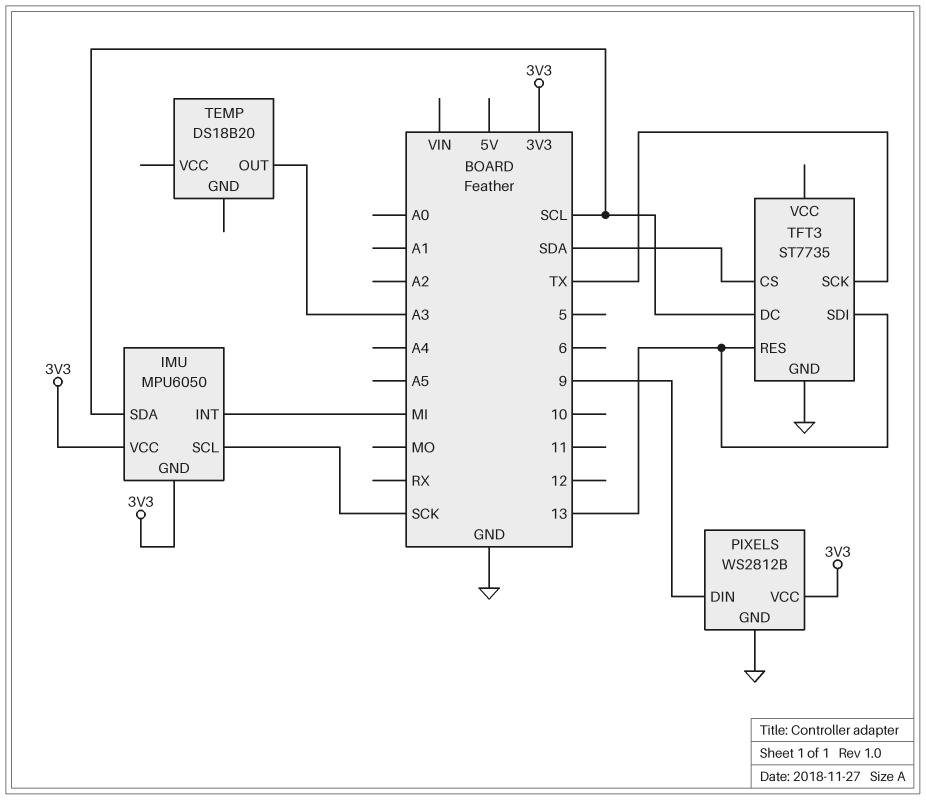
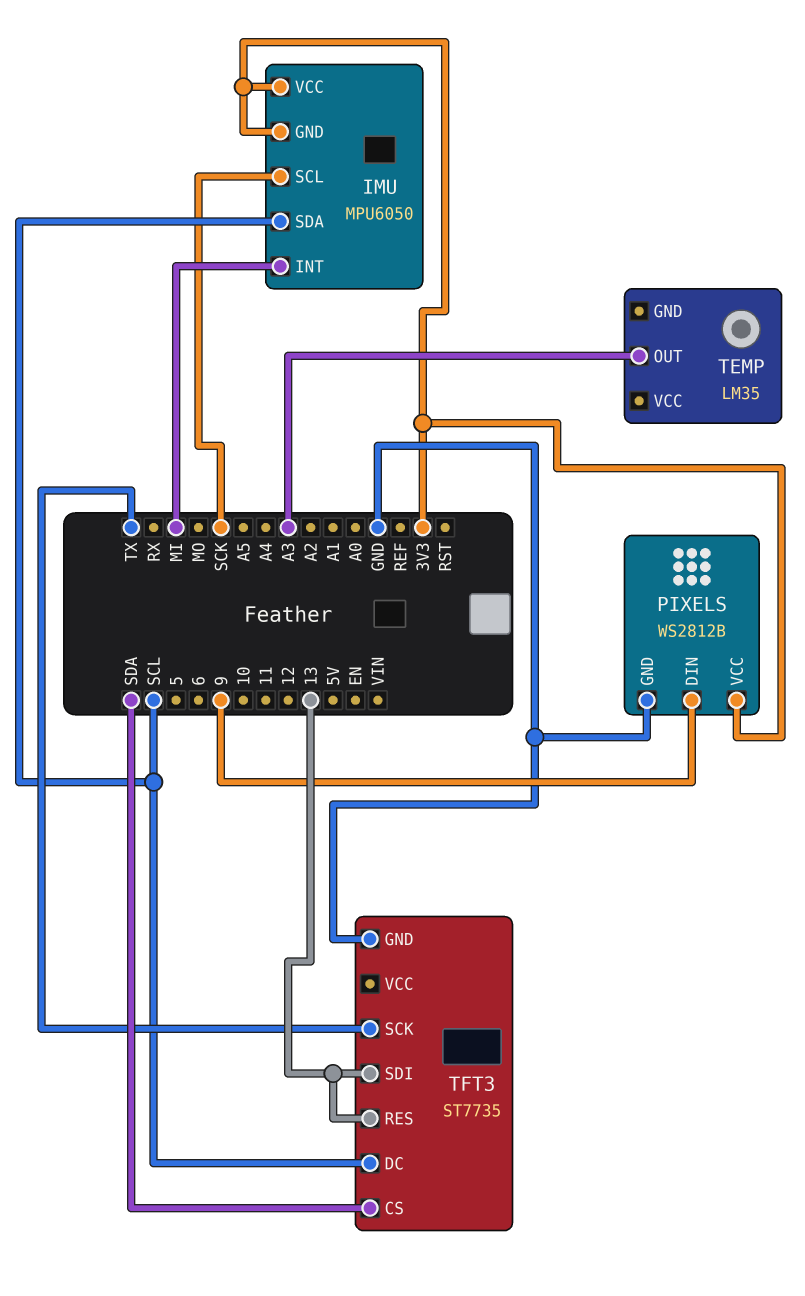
TEMP: DS18B20 -> LM35

